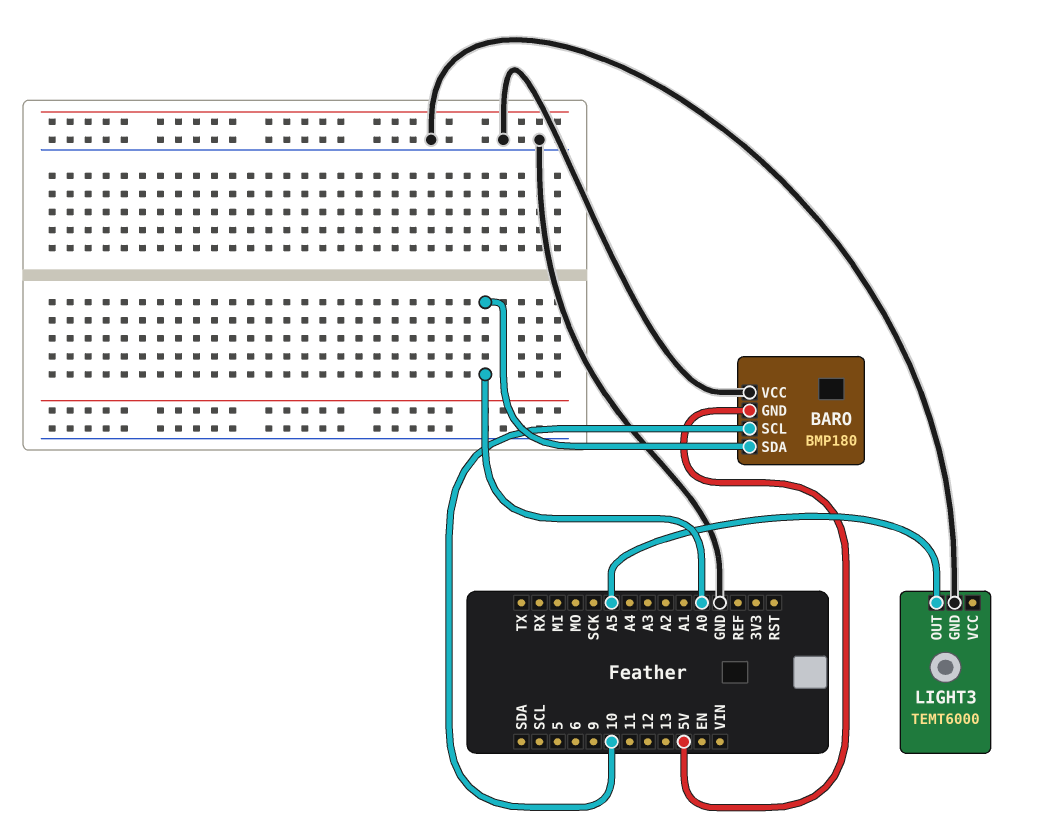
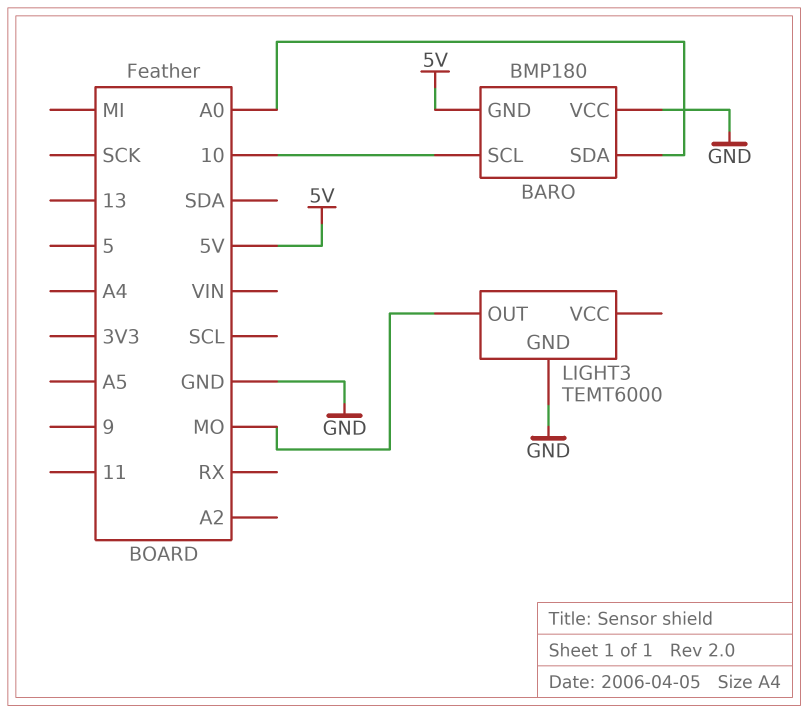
LIGHT3 pin OUT: A5 -> MO

